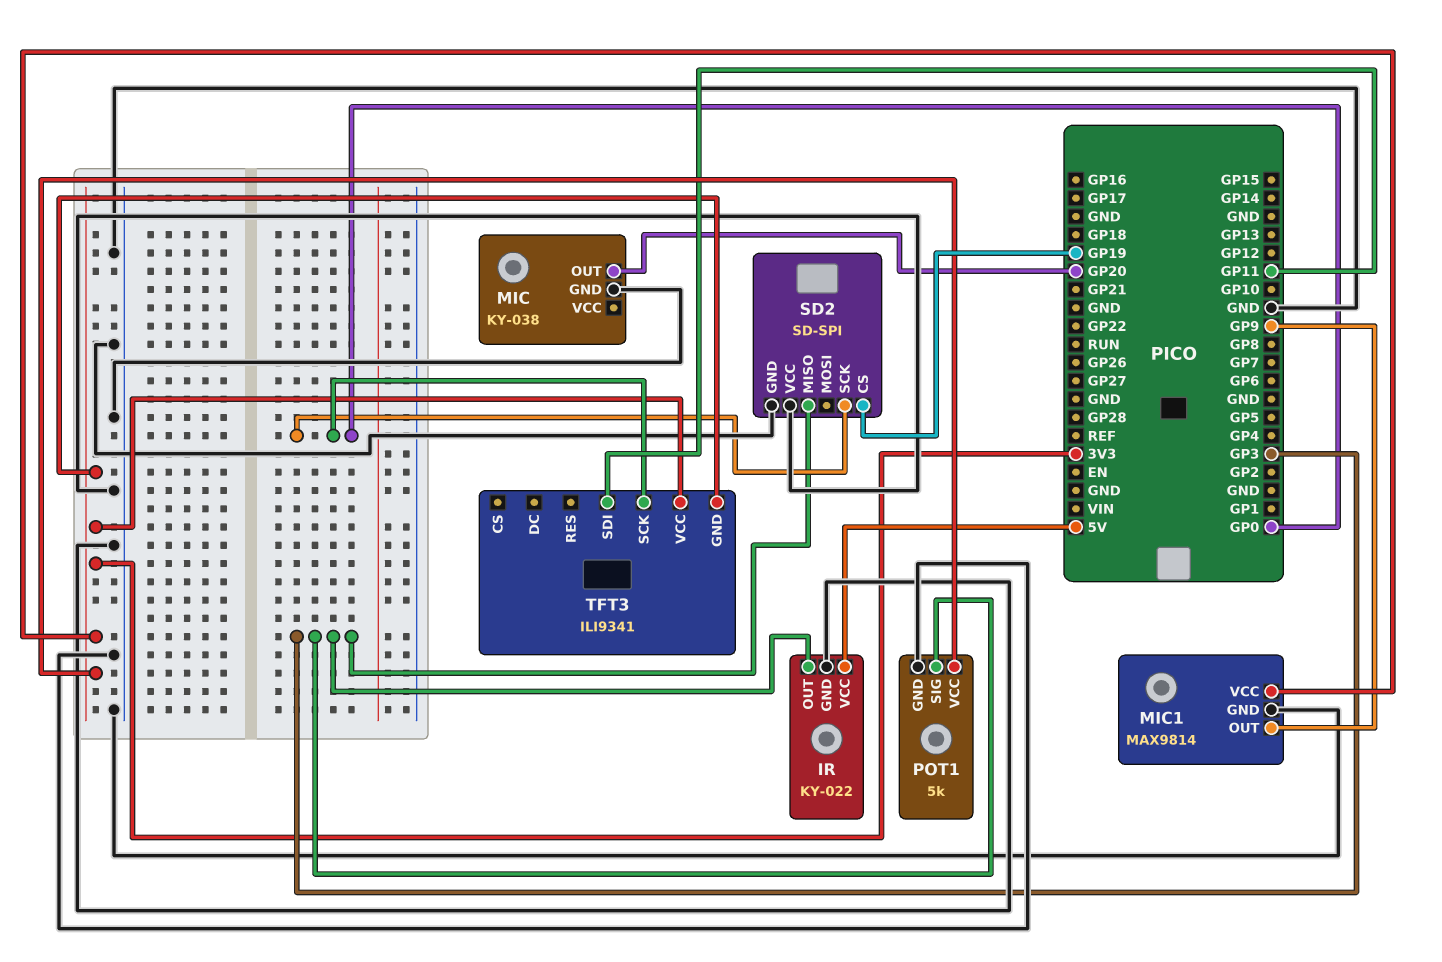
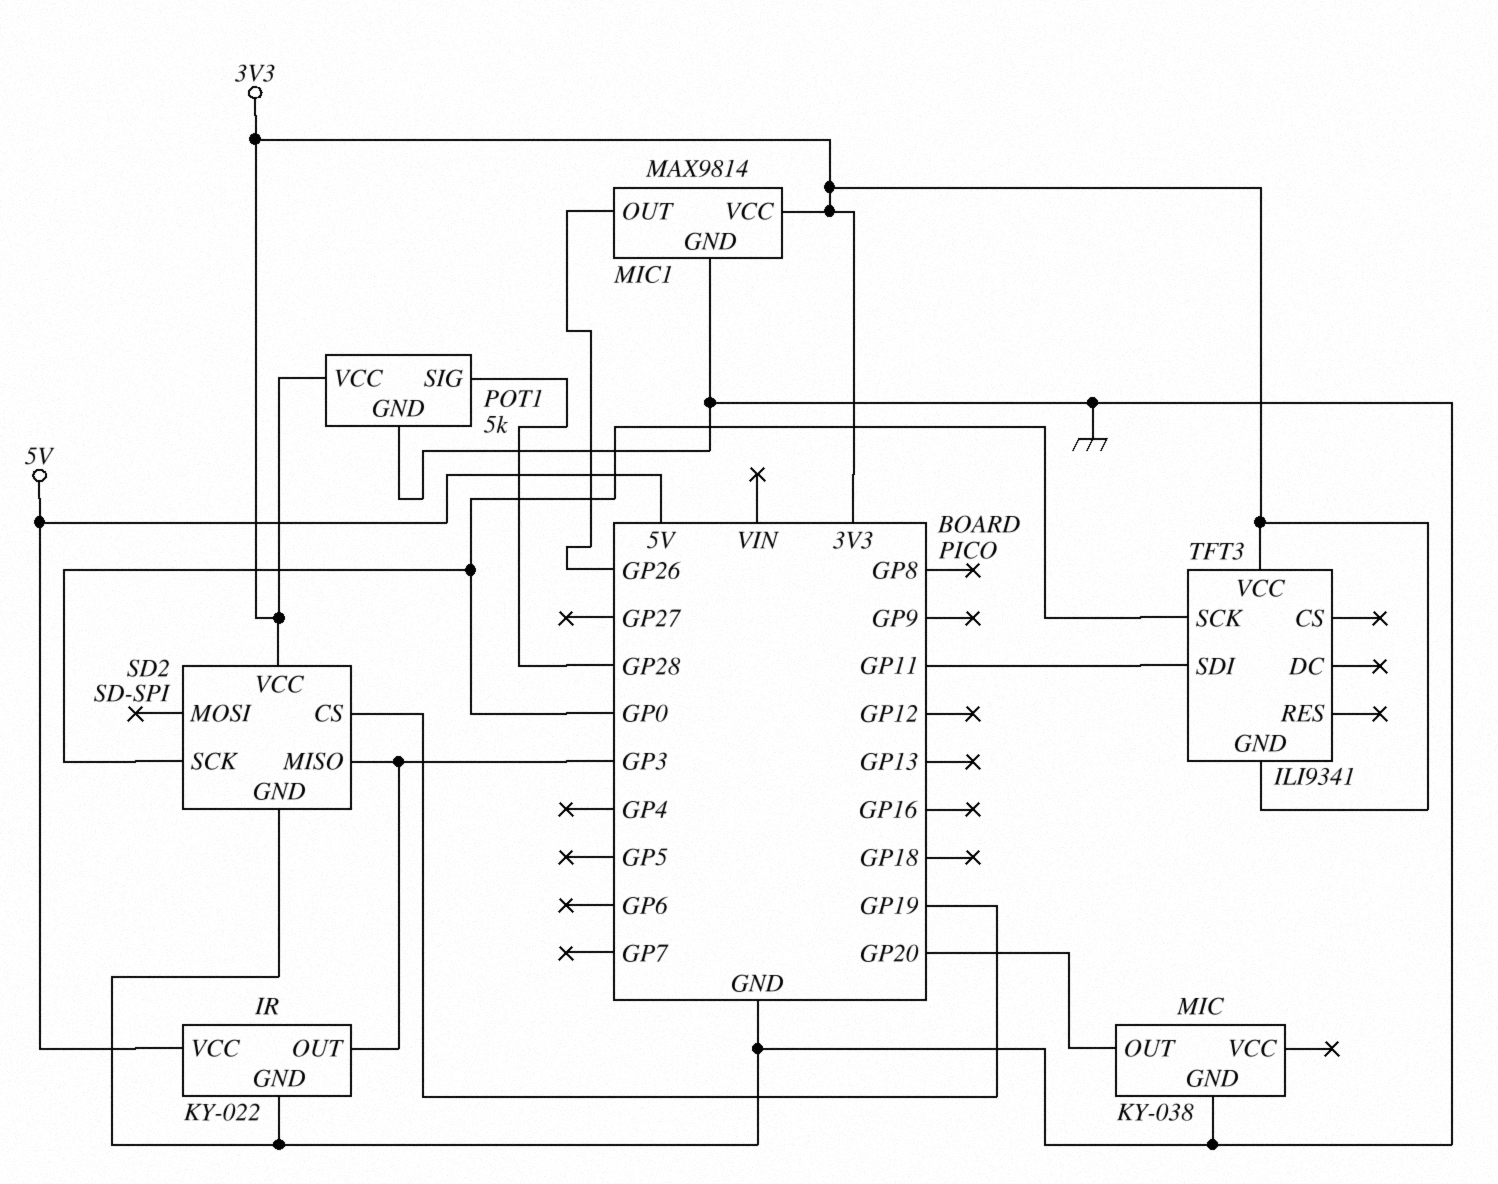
MIC1 pin OUT: GP9 -> GP26
POT1 pin SIG: GP3 -> GP28
SD2 pin VCC: GND -> 3V3

